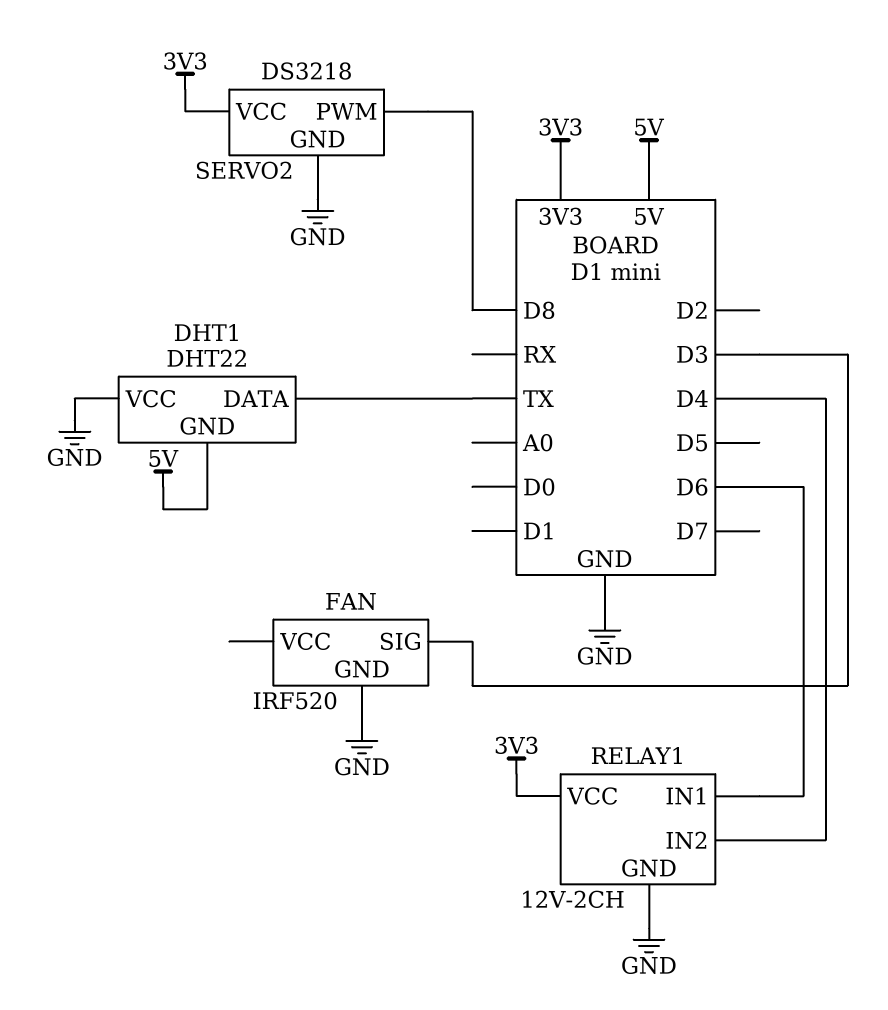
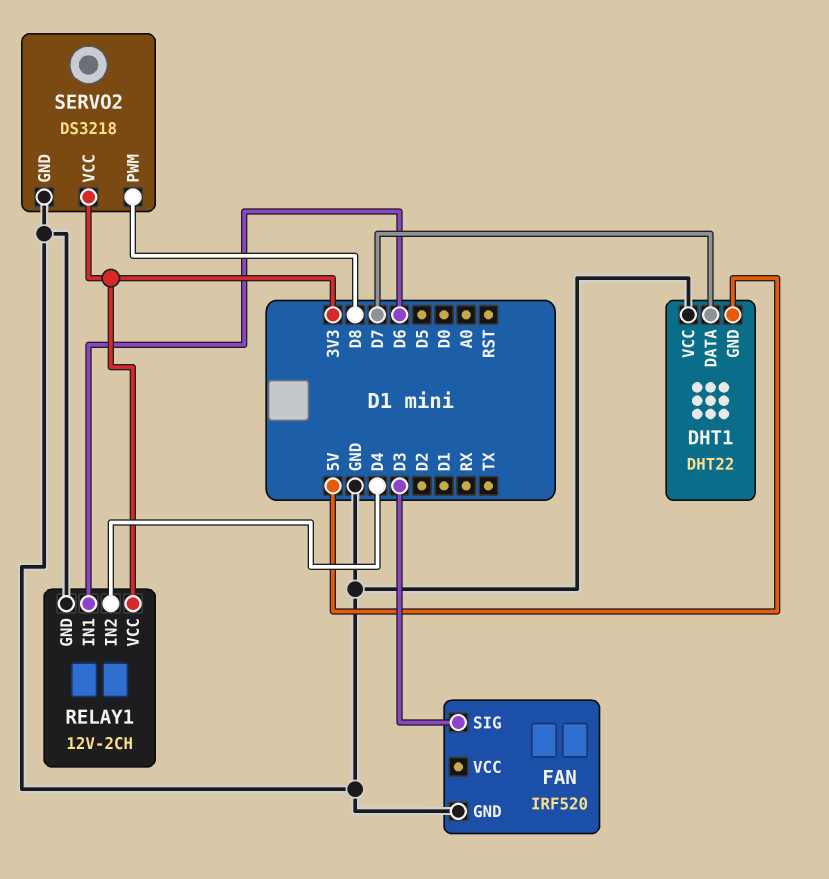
DHT1 pin DATA: TX -> D7

